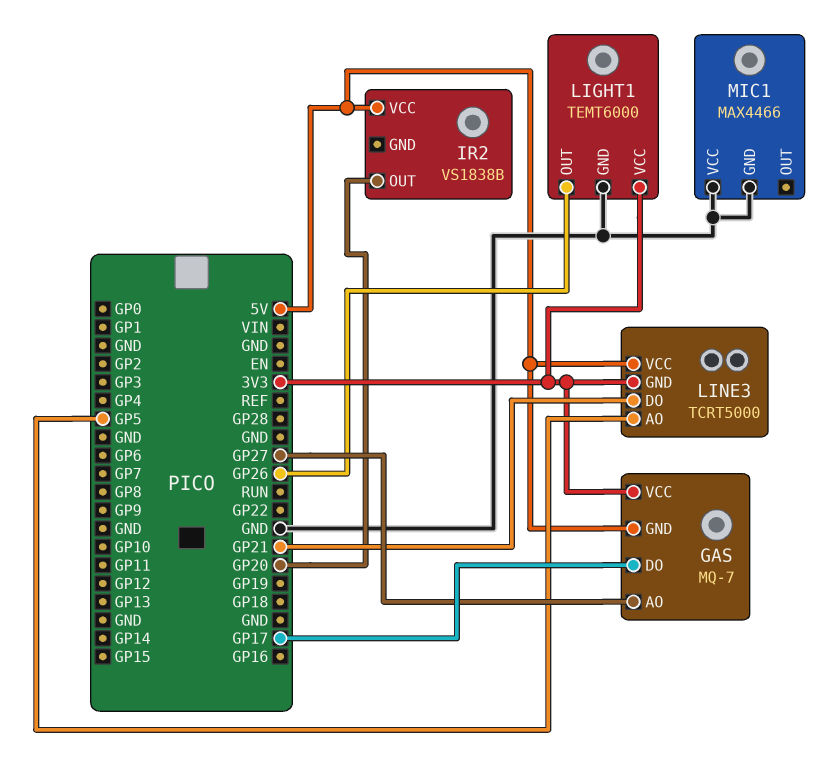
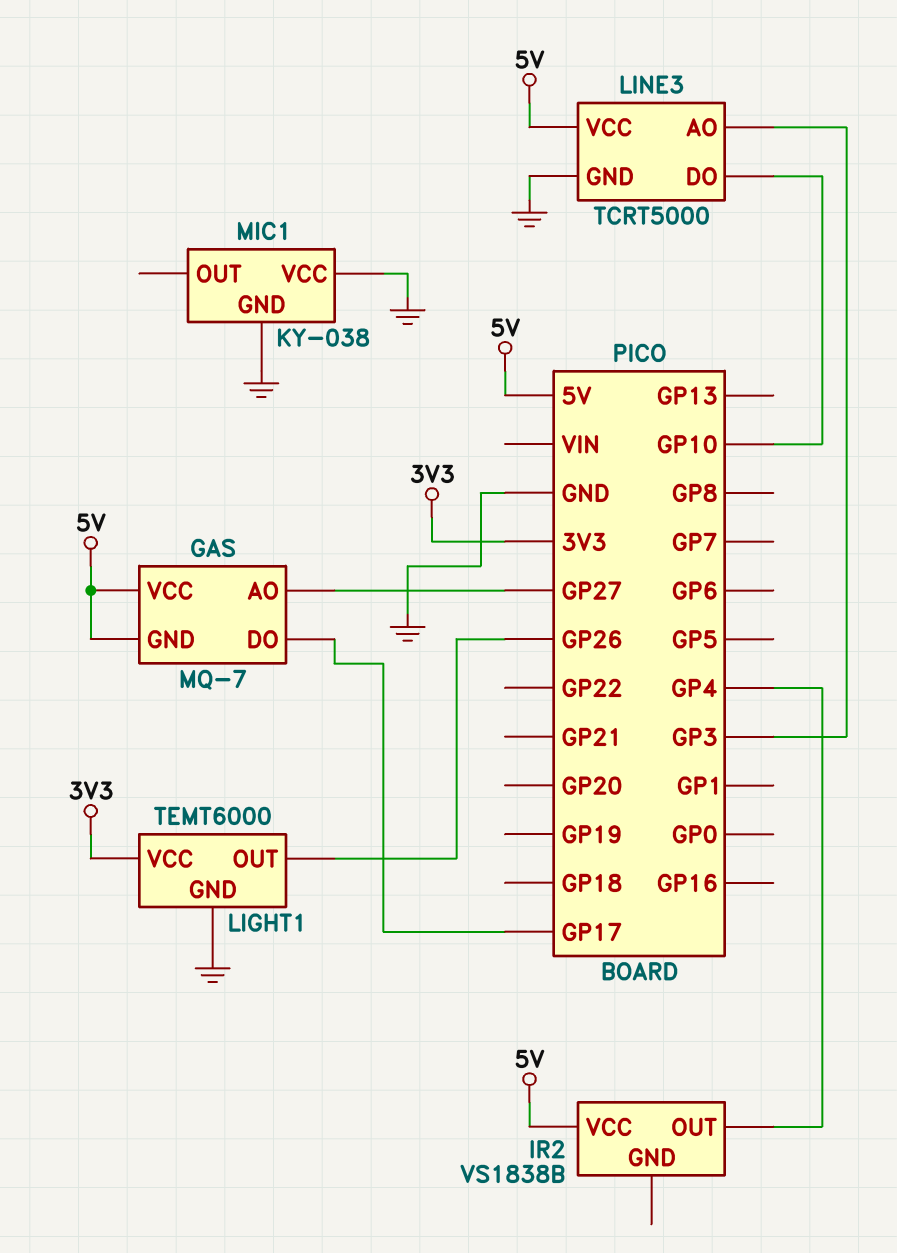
GAS pin VCC: 3V3 -> 5V
IR2 pin OUT: GP20 -> GP4
LINE3 pin AO: GP5 -> GP3
LINE3 pin DO: GP21 -> GP10
LINE3 pin GND: 3V3 -> GND
MIC1: MAX4466 -> KY-038

